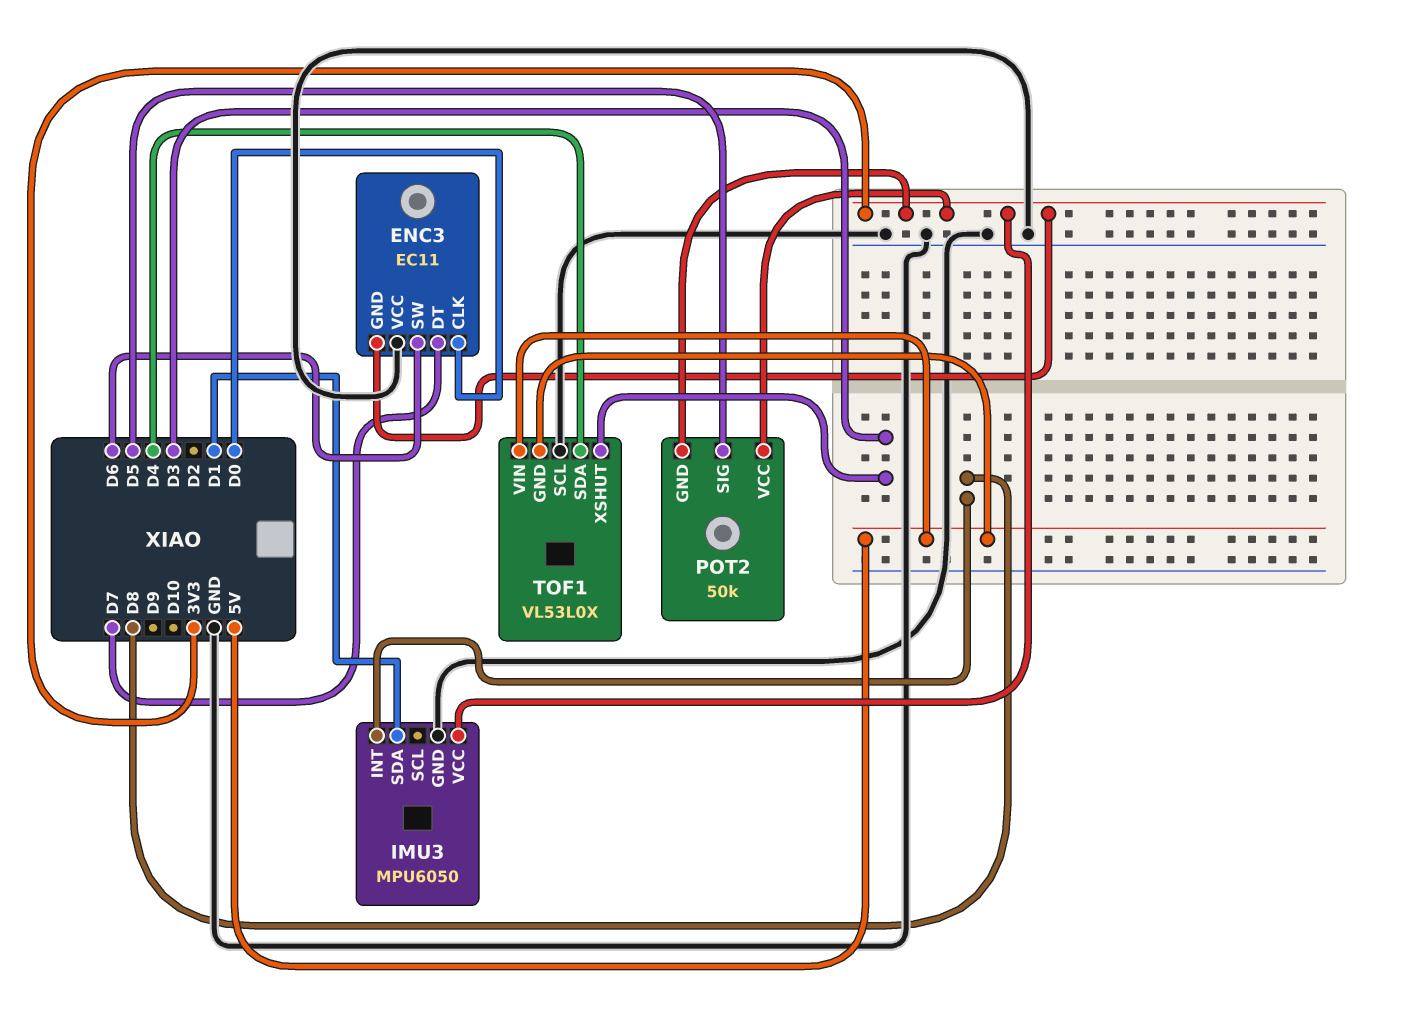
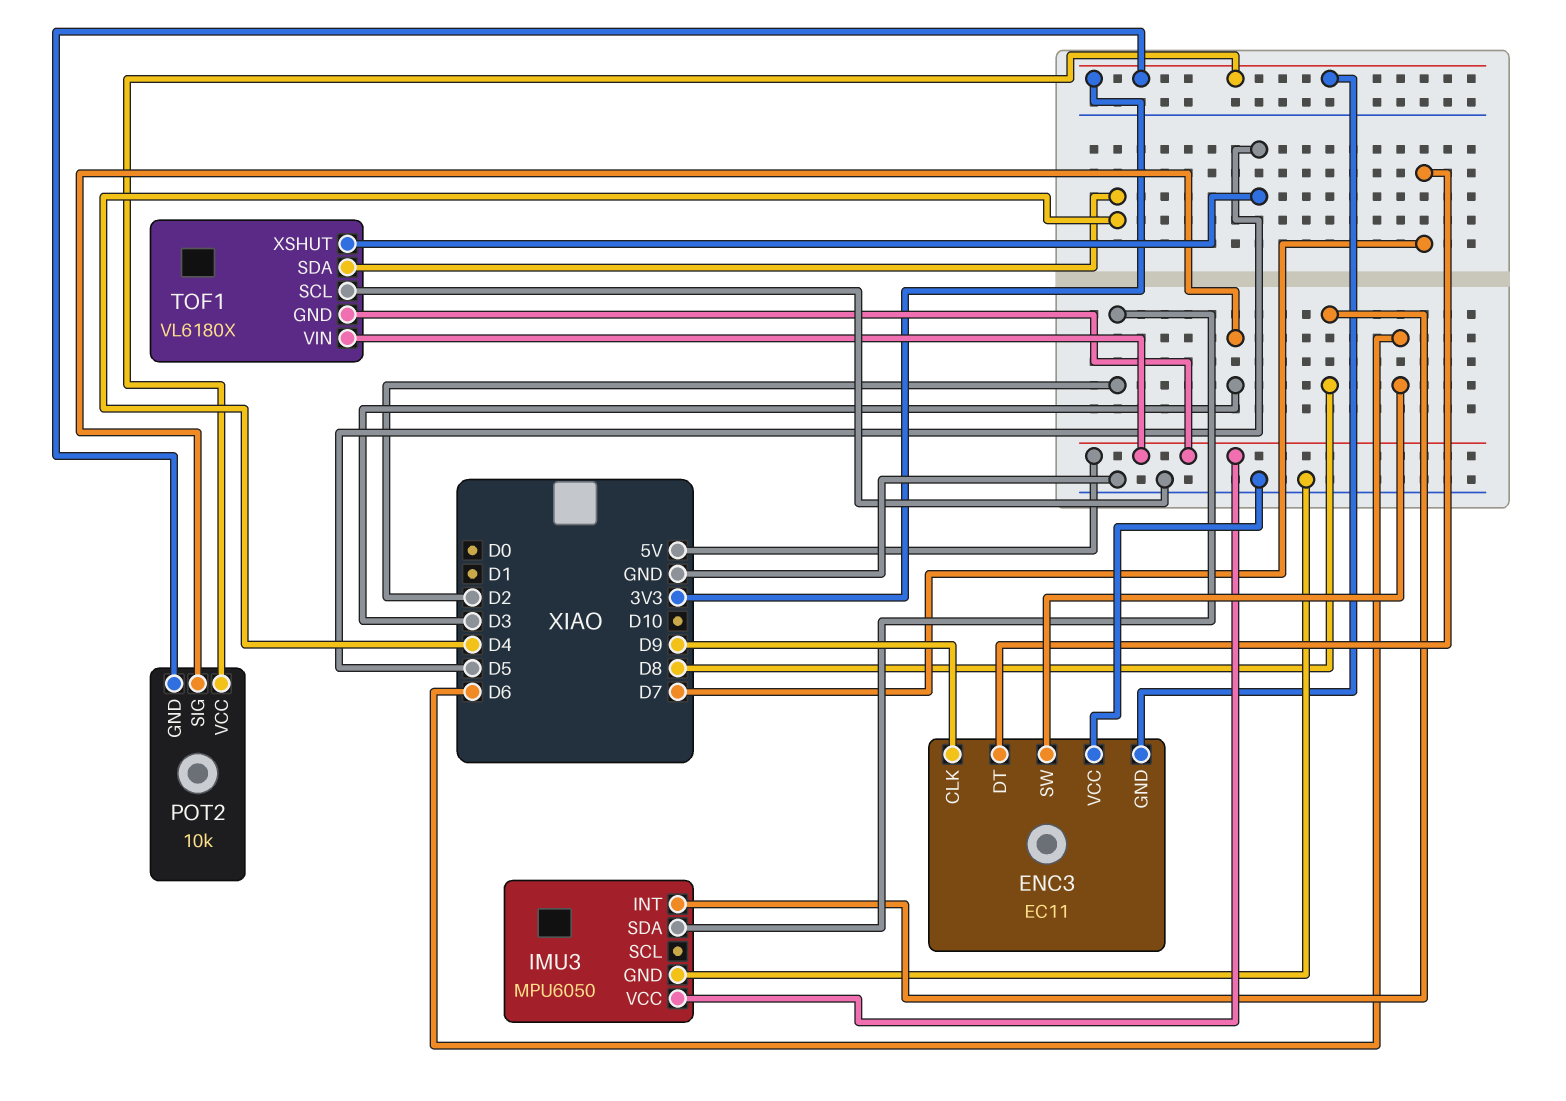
ENC3 pin CLK: D0 -> D9
IMU3 pin SDA: D1 -> D2
IMU3 pin VCC: 3V3 -> 5V
POT2: 50k -> 10k
POT2 pin SIG: D5 -> D3
TOF1: VL53L0X -> VL6180X
TOF1 pin XSHUT: D3 -> D5

